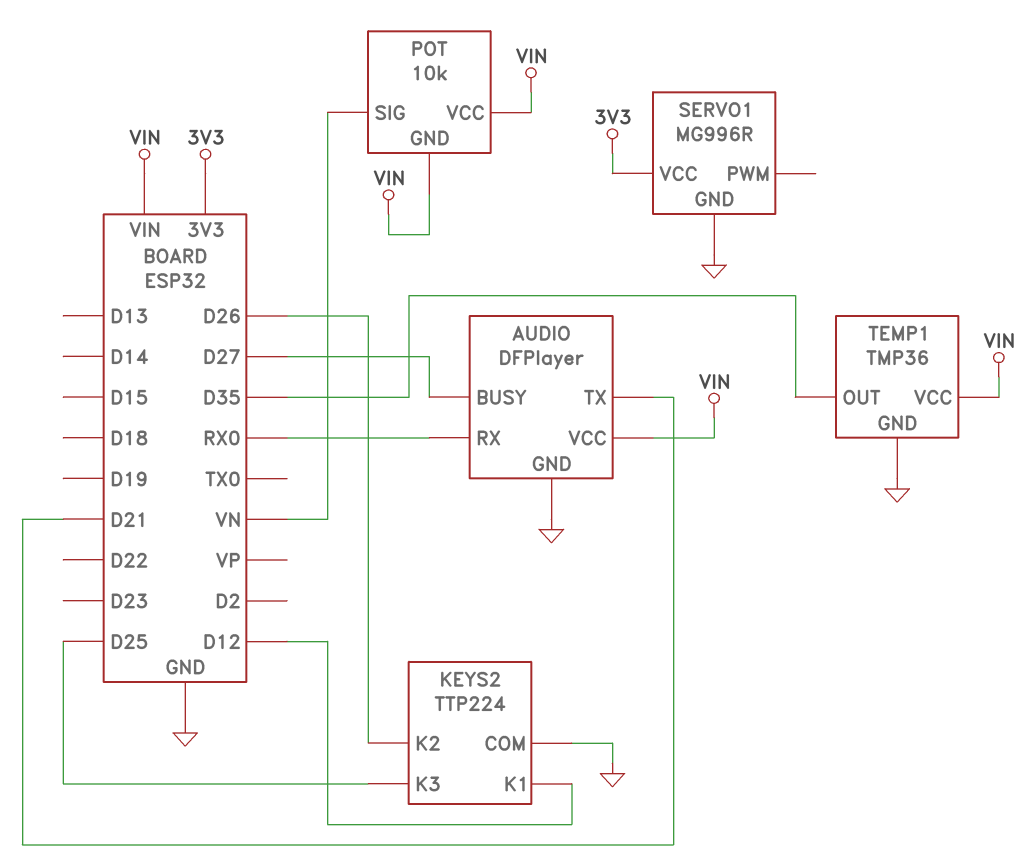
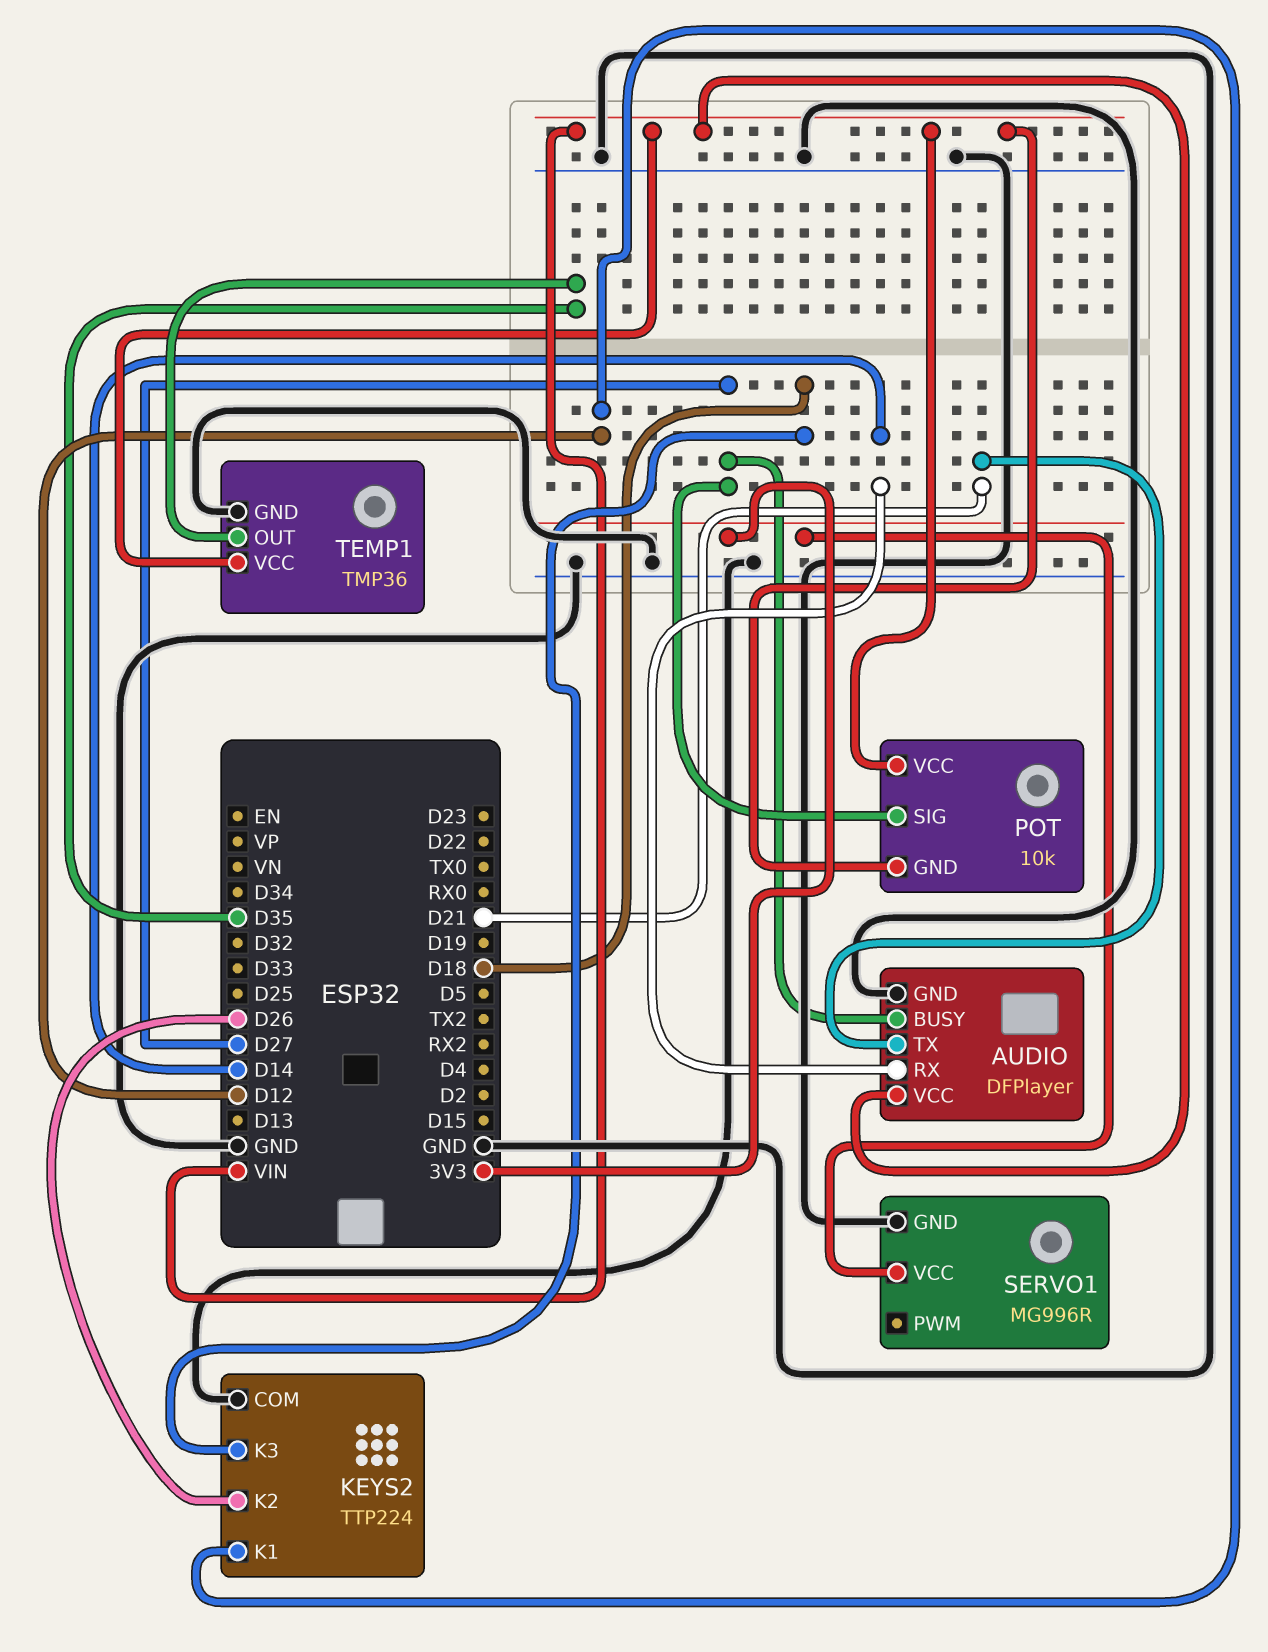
AUDIO pin RX: RX0 -> D14
KEYS2 pin K3: D25 -> D18
POT pin SIG: VN -> D27

